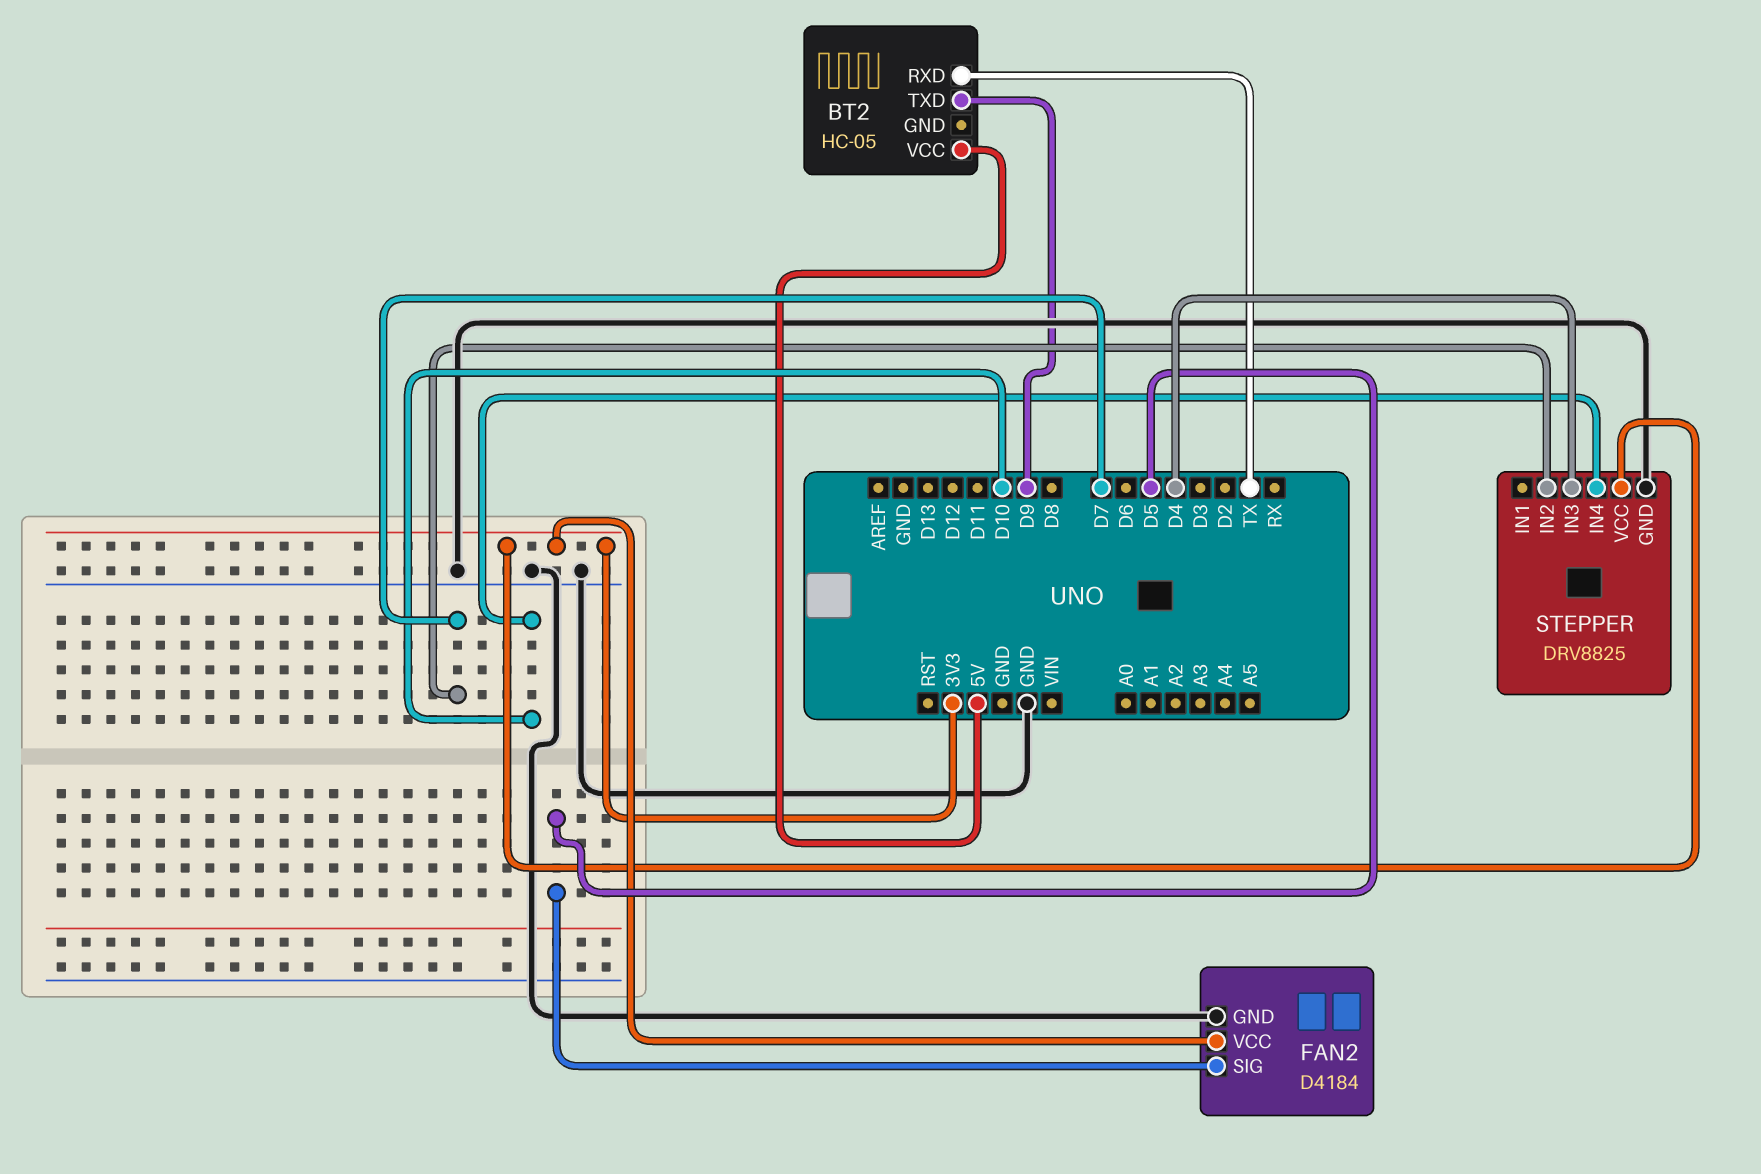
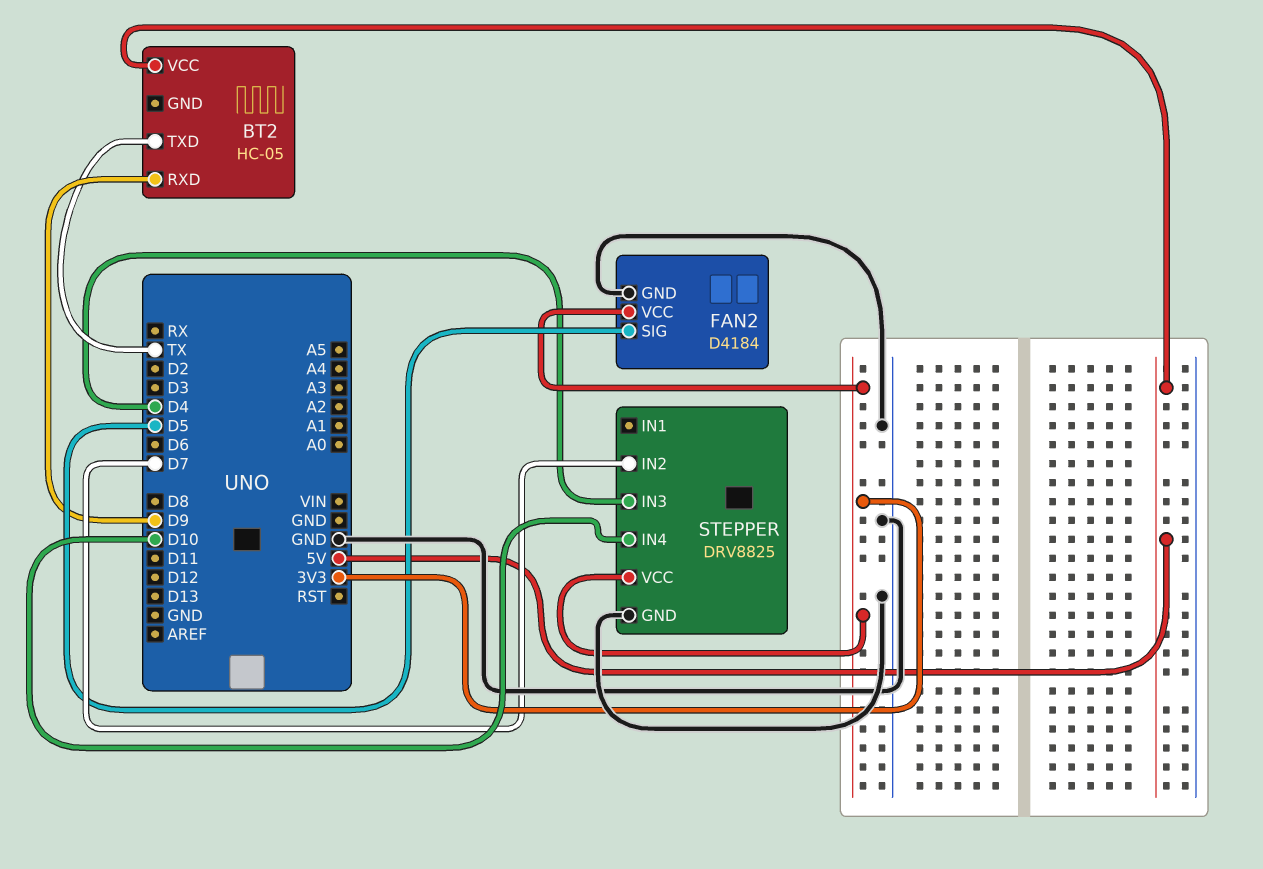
BT2 pin RXD: TX -> D9
BT2 pin TXD: D9 -> TX

